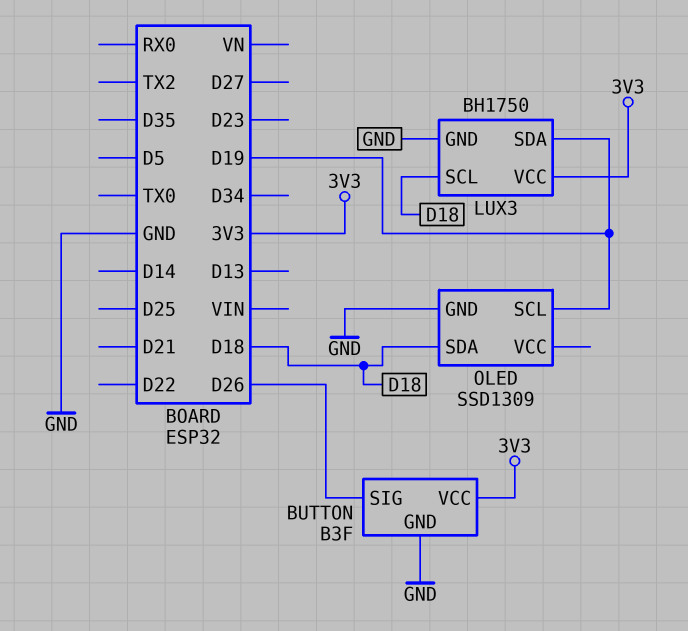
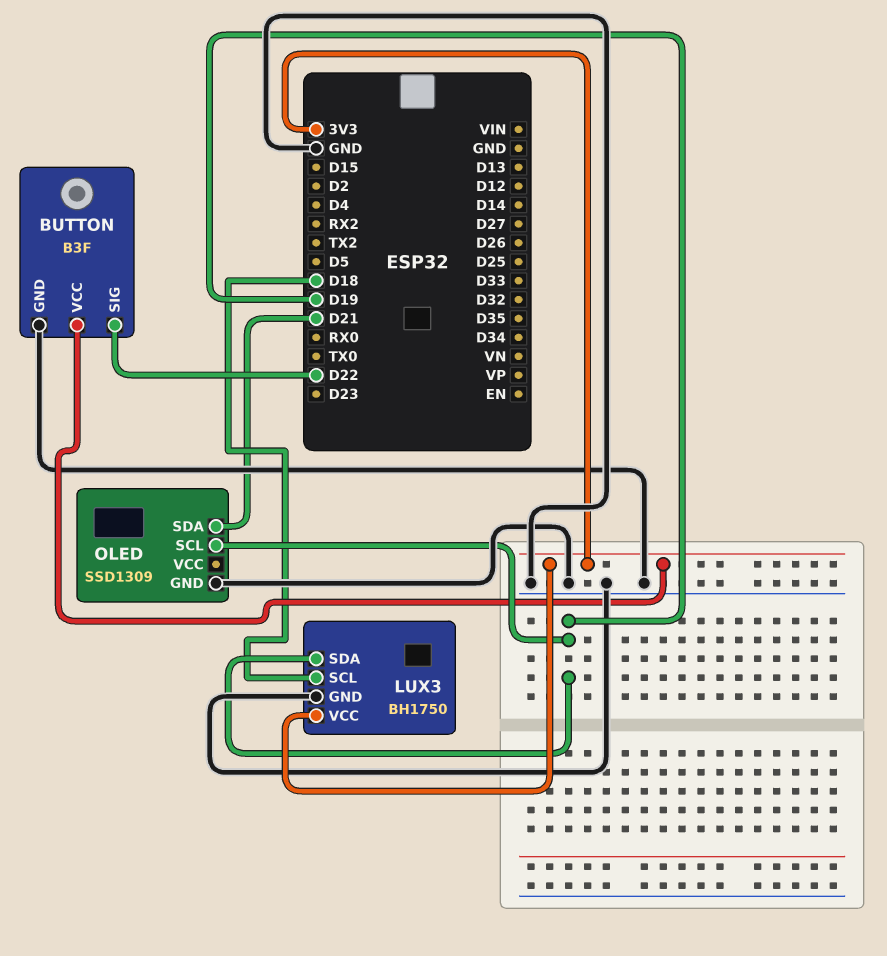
BUTTON pin SIG: D26 -> D22
OLED pin SDA: D18 -> D21

